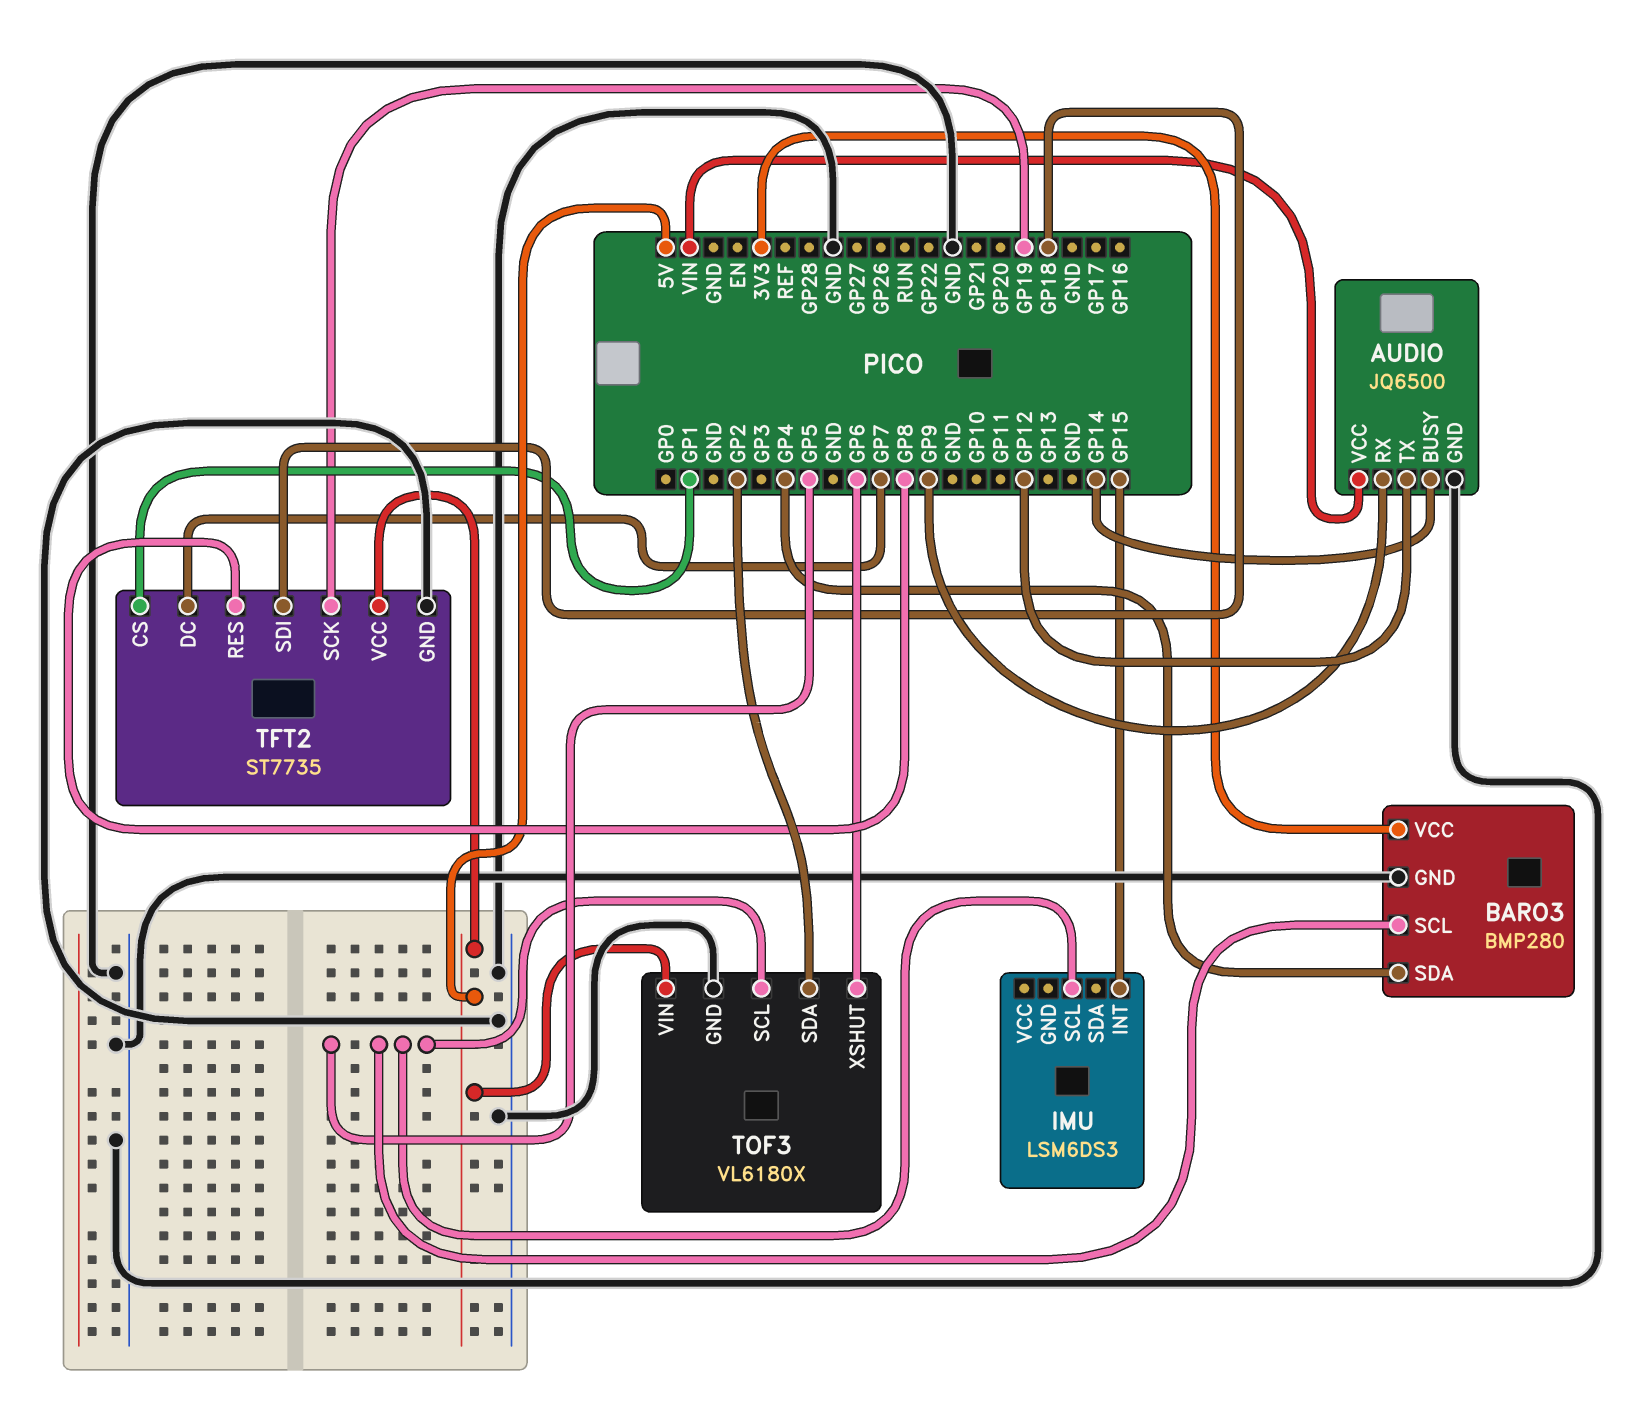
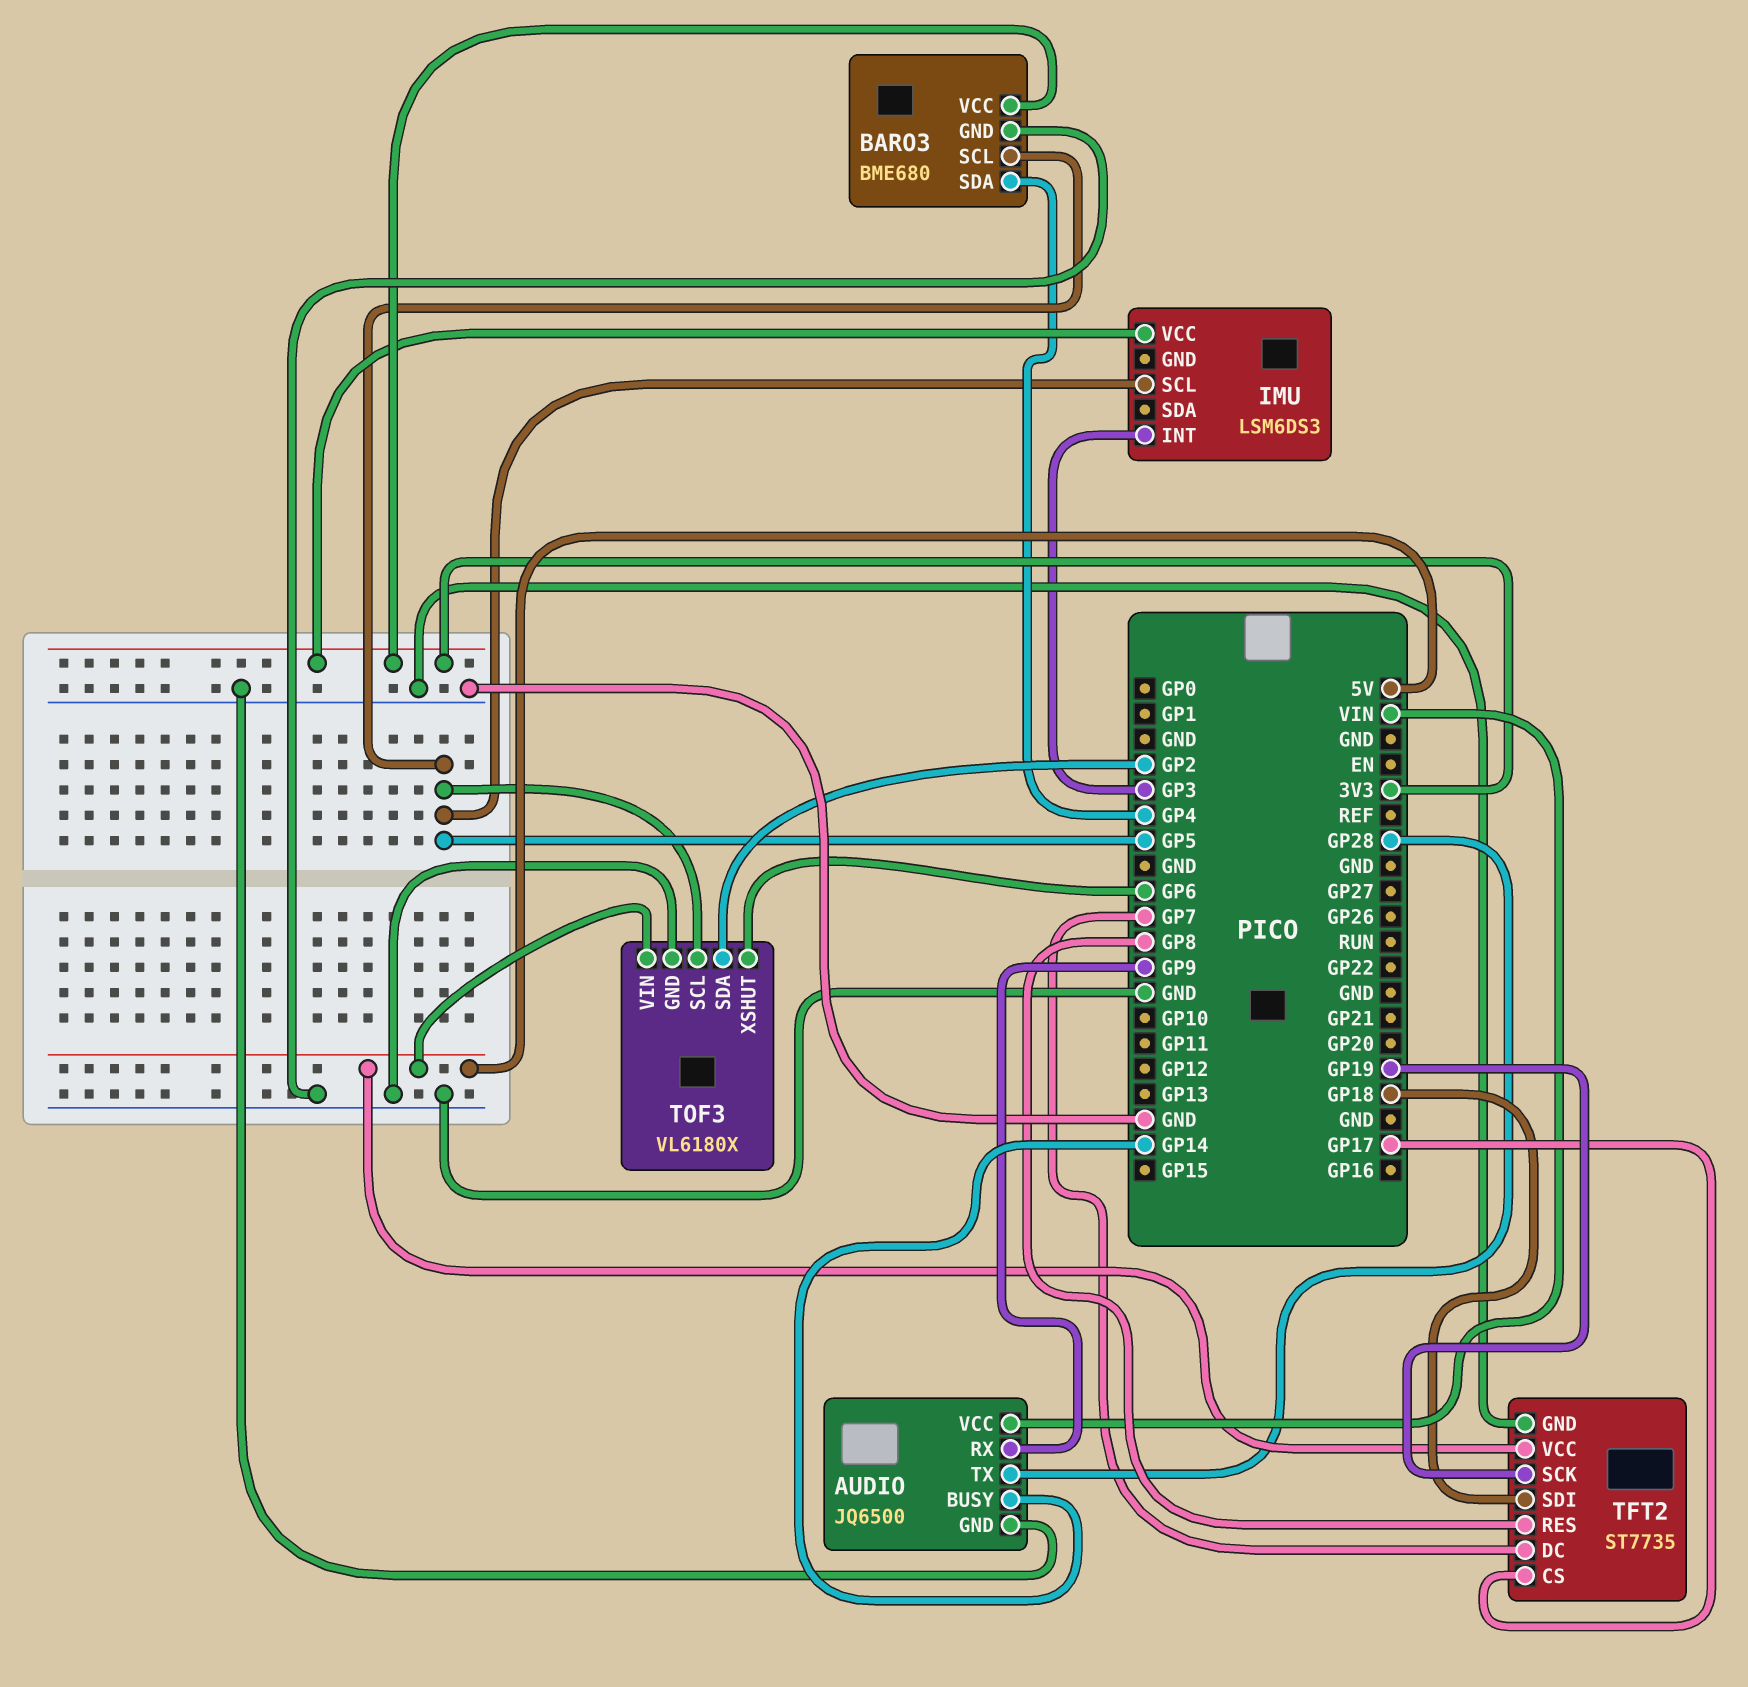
AUDIO pin TX: GP12 -> GP28
BARO3: BMP280 -> BME680
IMU pin INT: GP15 -> GP3
IMU pin VCC: none -> 3V3
TFT2 pin CS: GP1 -> GP17

